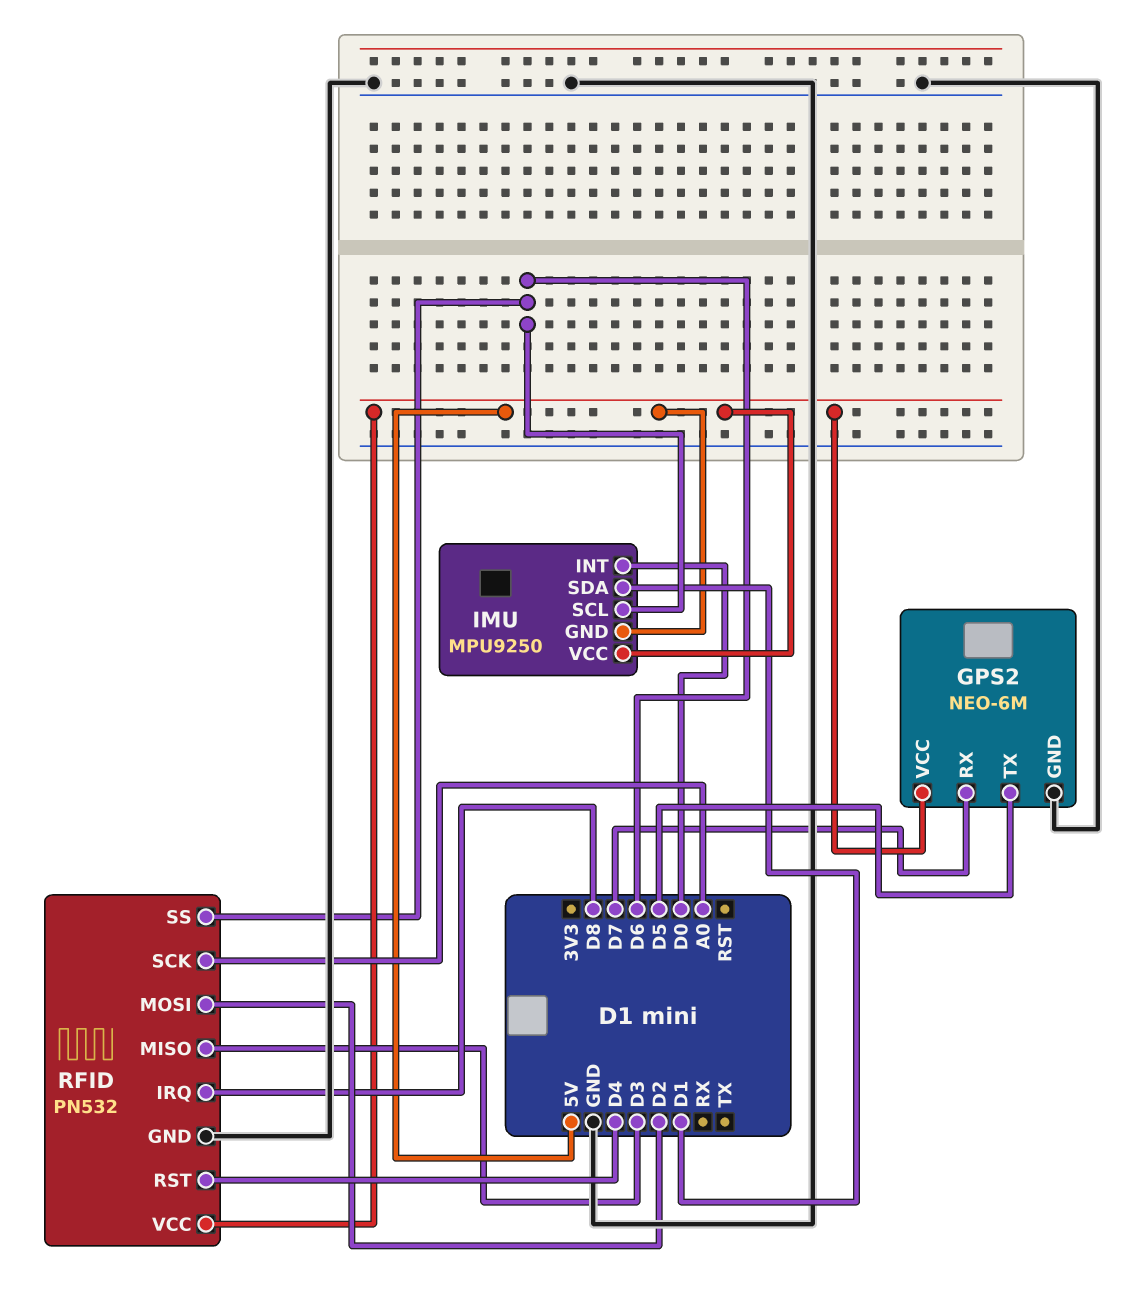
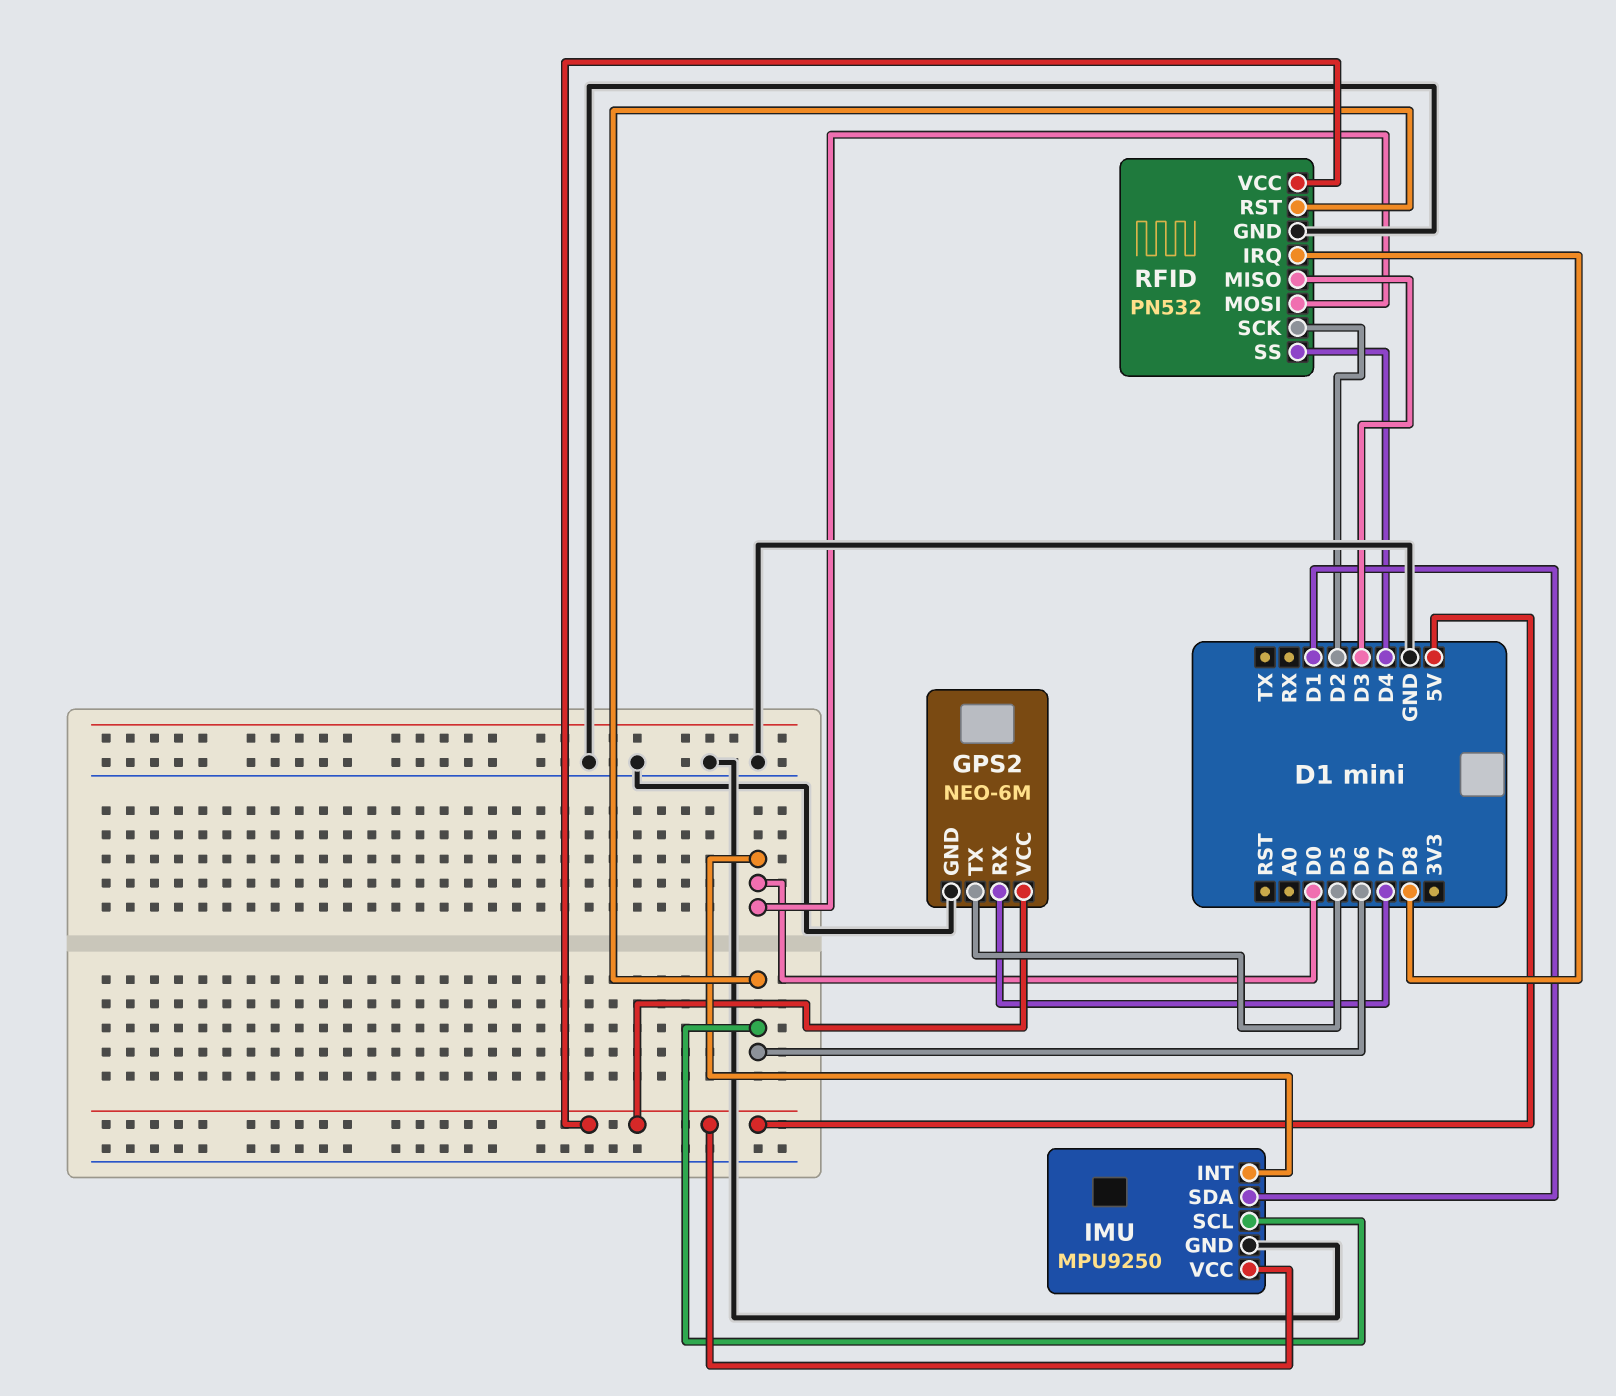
IMU pin GND: 5V -> GND
RFID pin MOSI: D2 -> D0
RFID pin RST: D4 -> D6
RFID pin SCK: A0 -> D2
RFID pin SS: D6 -> D4

